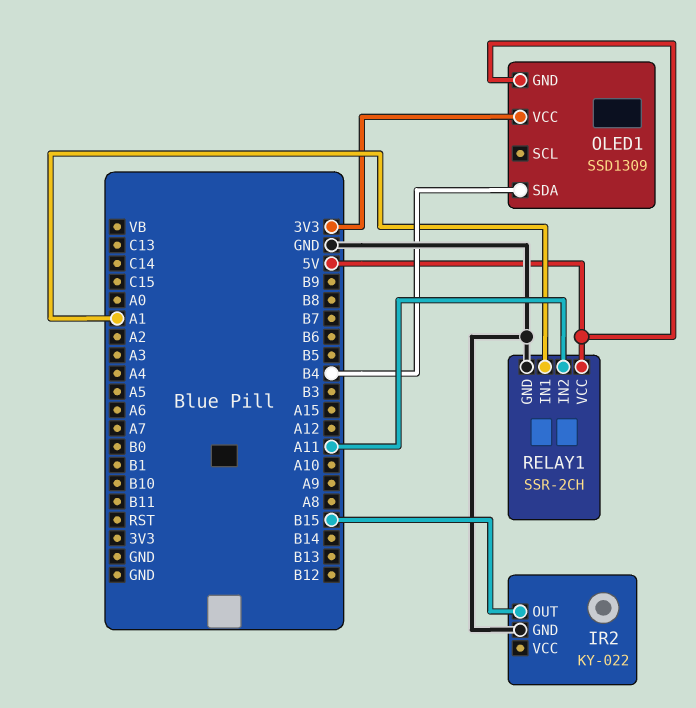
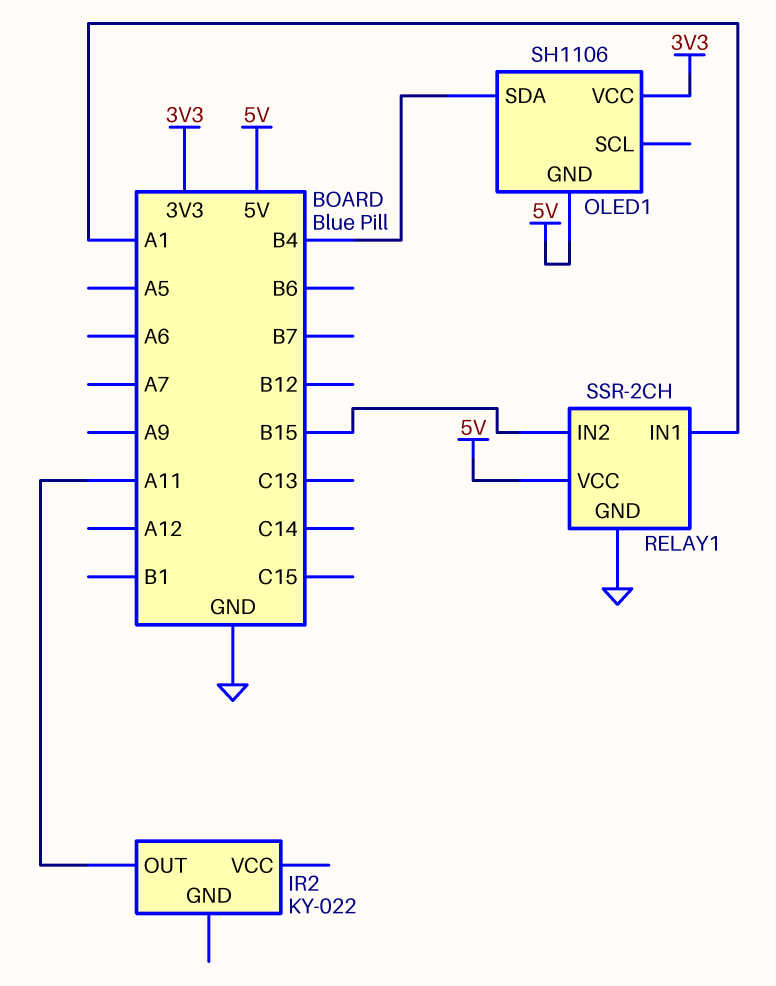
IR2 pin GND: GND -> none
IR2 pin OUT: B15 -> A11
OLED1: SSD1309 -> SH1106
RELAY1 pin IN2: A11 -> B15

